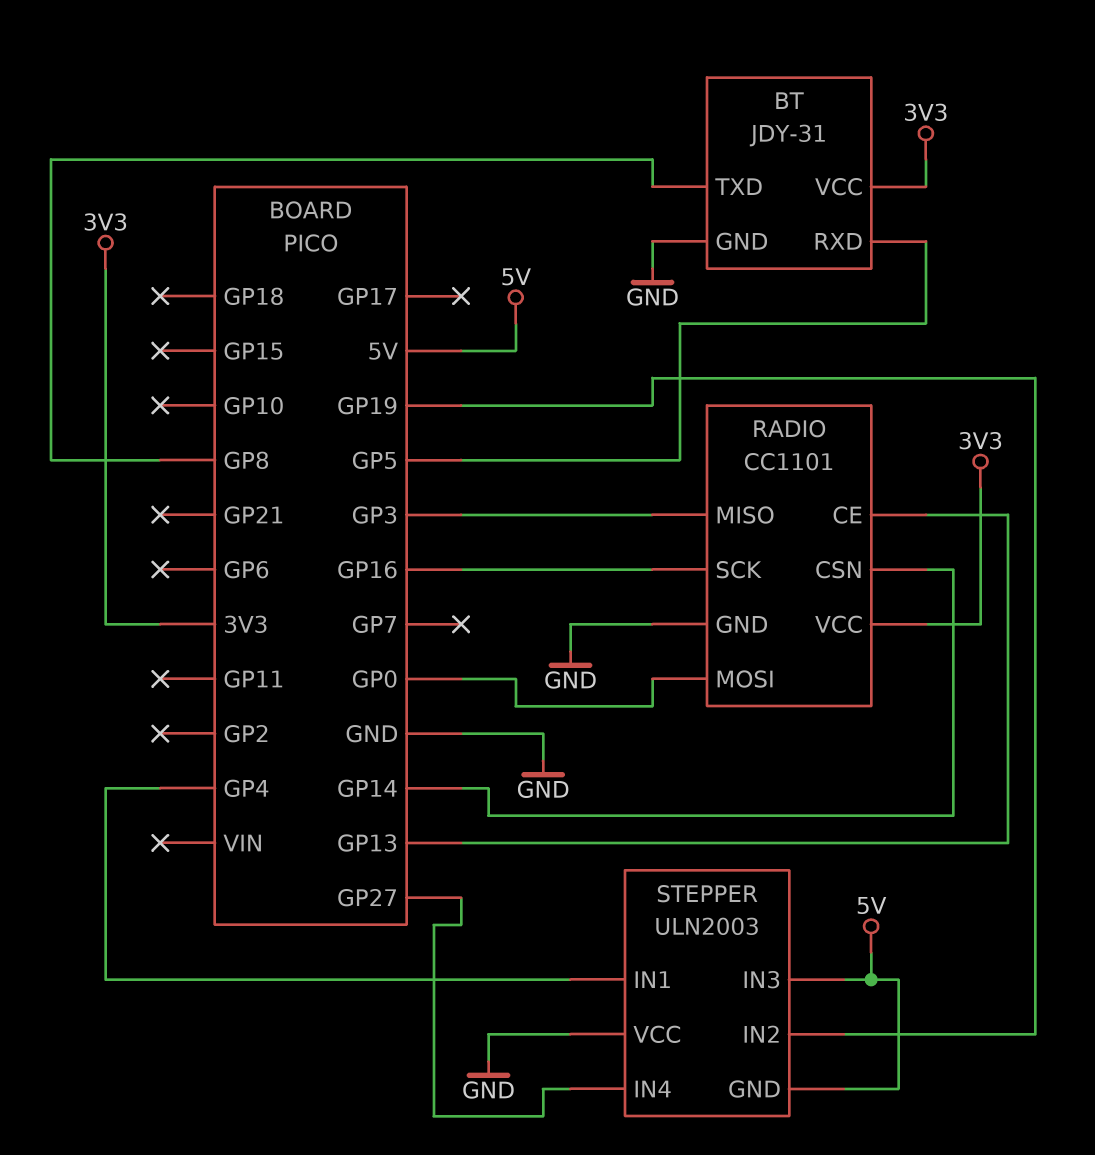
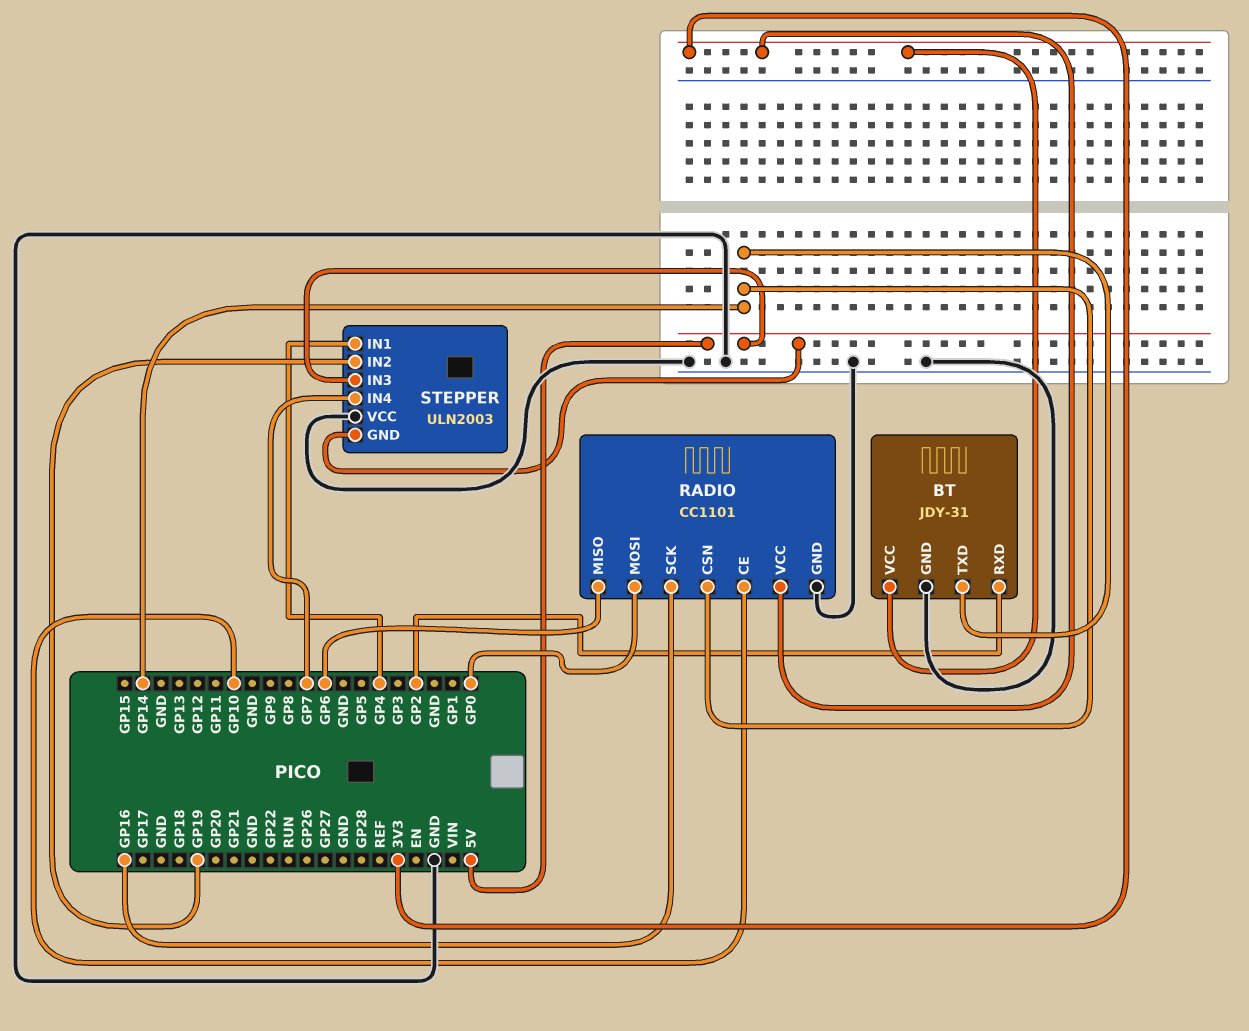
BT pin RXD: GP5 -> GP2
BT pin TXD: GP8 -> GP14
RADIO pin CE: GP13 -> GP10
RADIO pin MISO: GP3 -> GP6
STEPPER pin IN4: GP27 -> GP7

